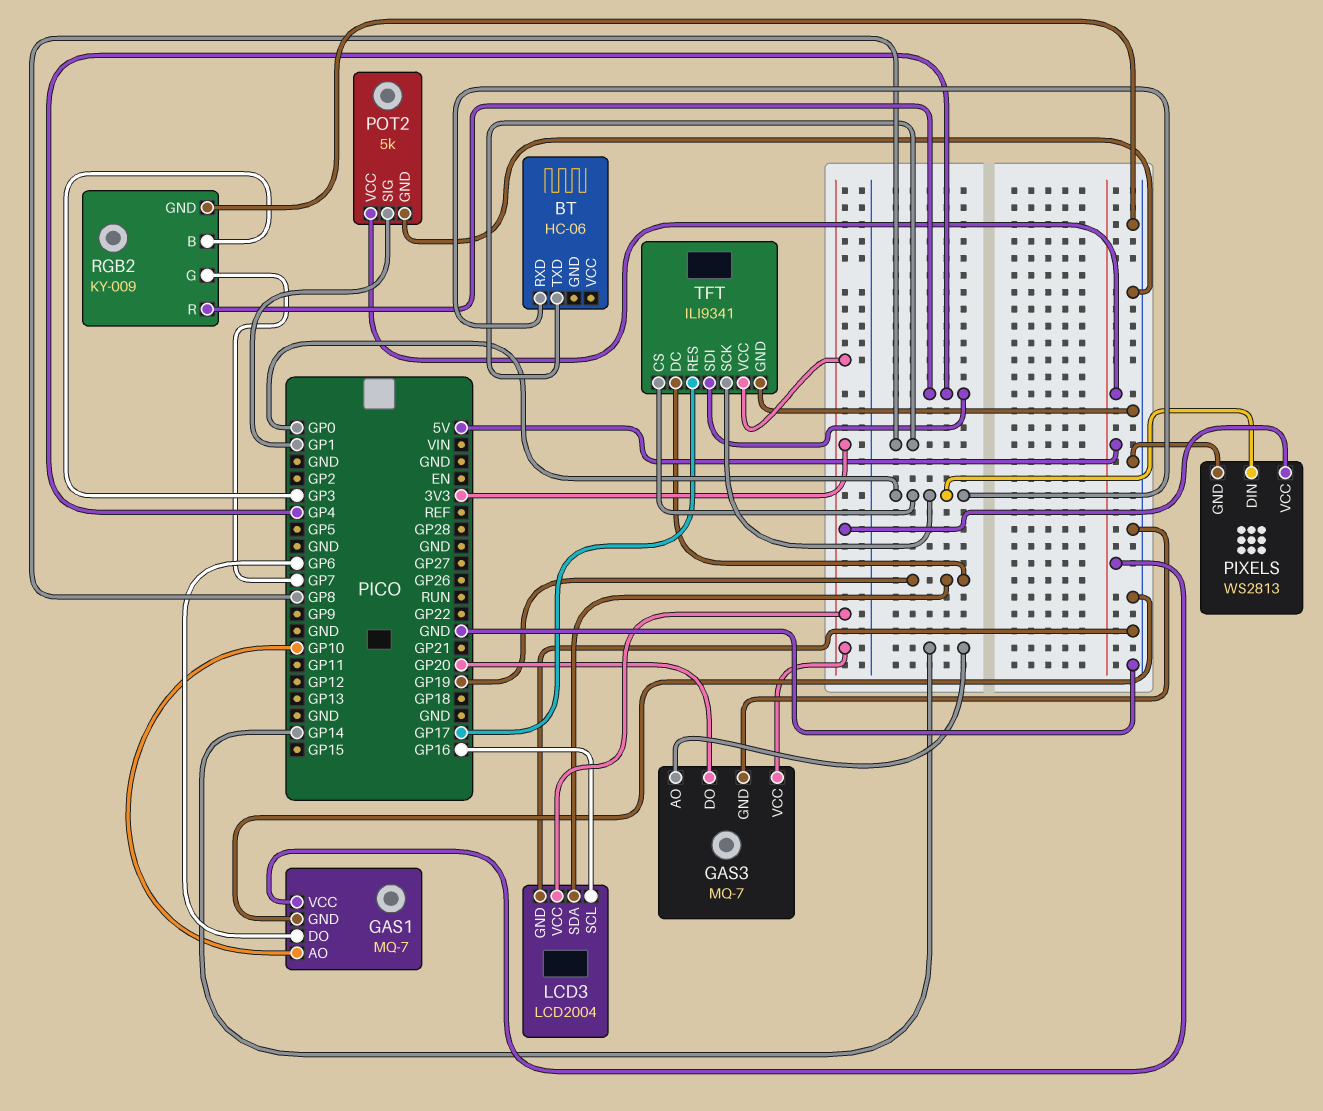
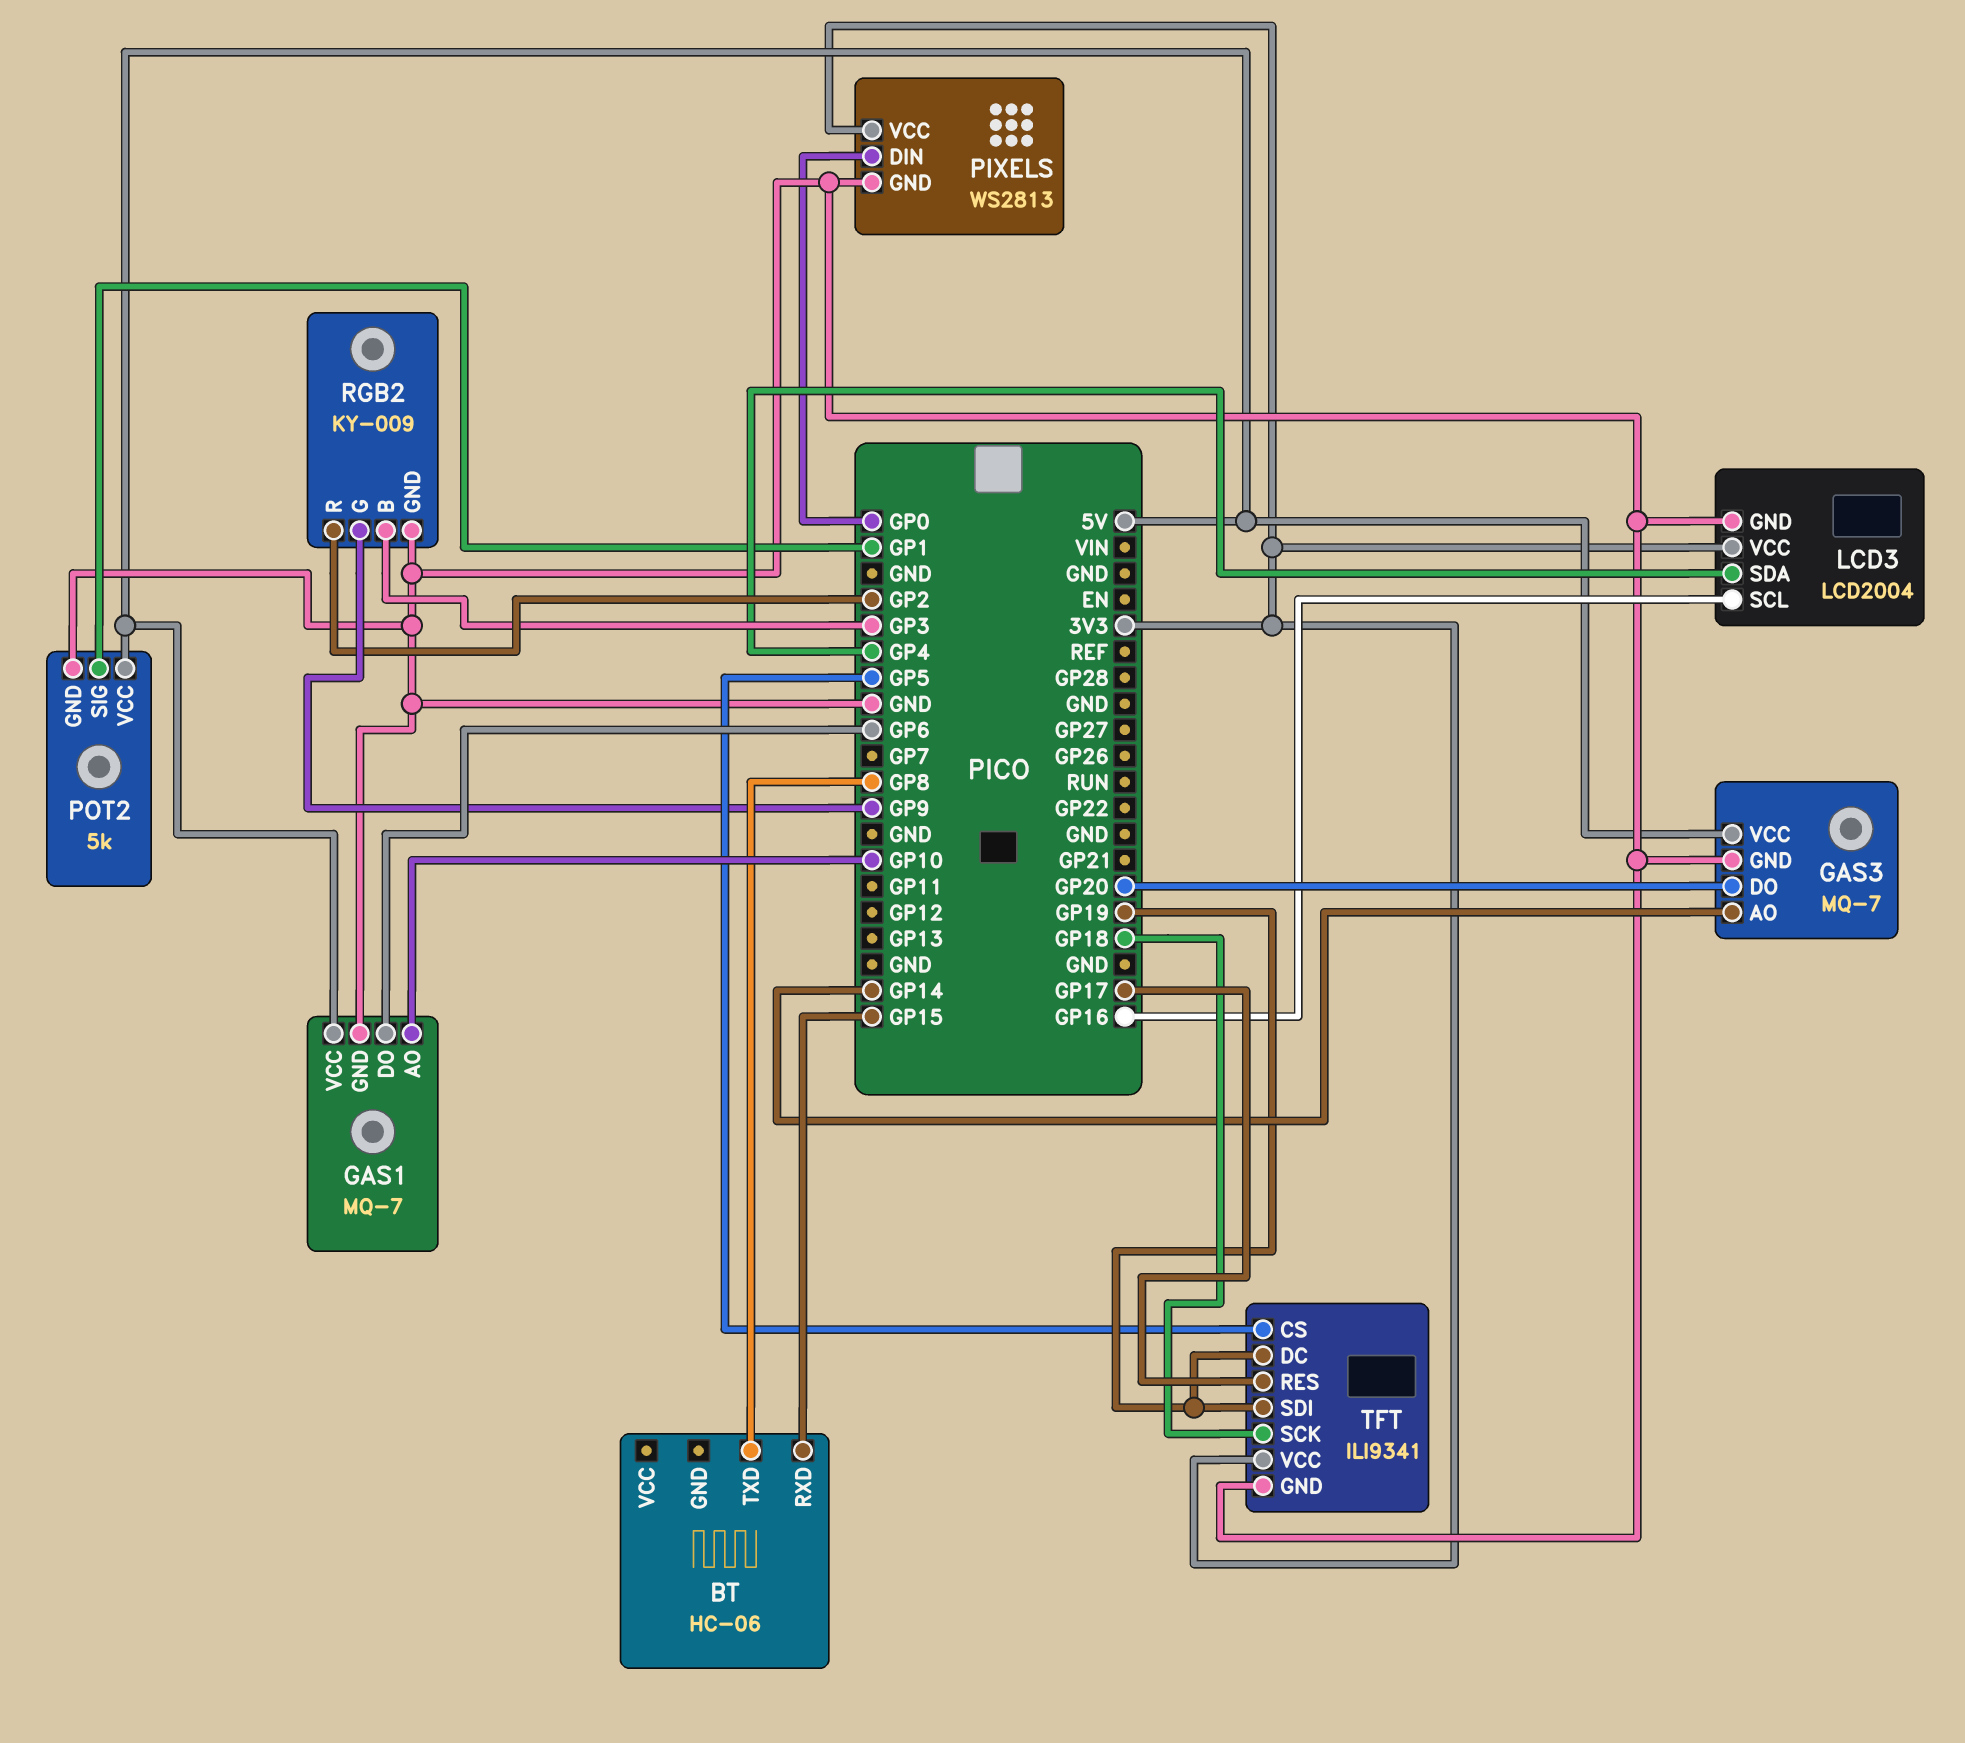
BT pin RXD: GP0 -> GP15
GAS3 pin VCC: 3V3 -> 5V
LCD3 pin SDA: GP19 -> GP4
RGB2 pin G: GP7 -> GP9
RGB2 pin R: GP4 -> GP2
TFT pin CS: GP0 -> GP5
TFT pin SCK: GP0 -> GP18
TFT pin SDI: GP4 -> GP19

